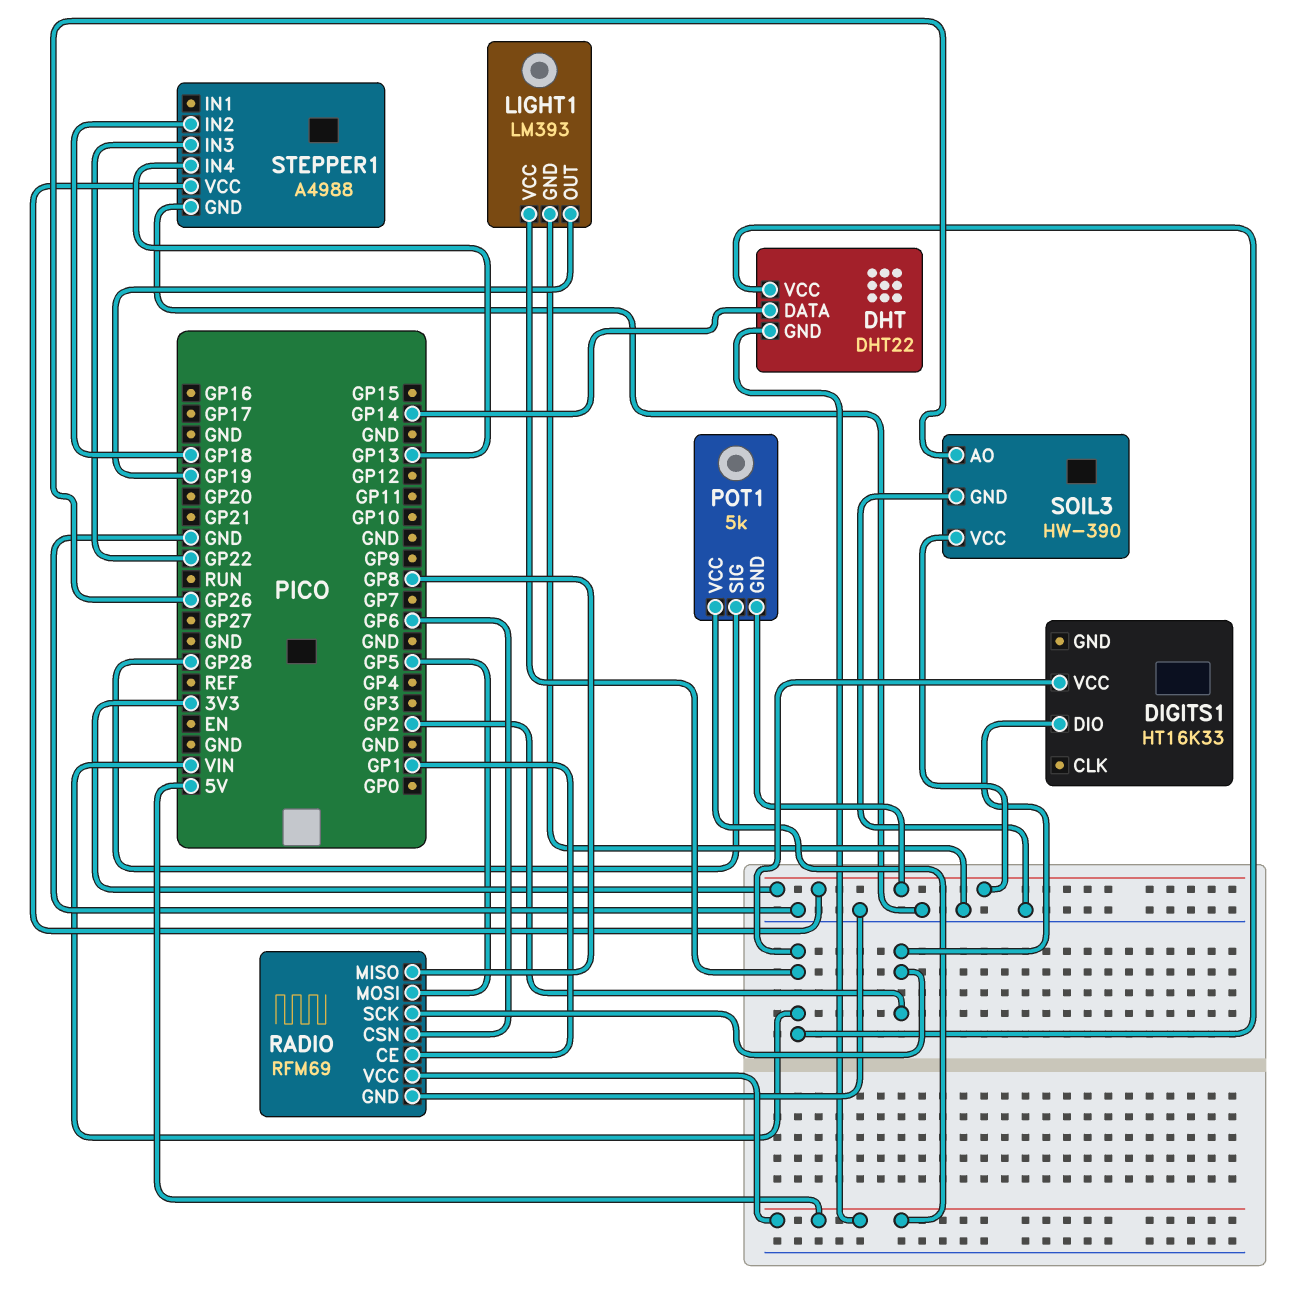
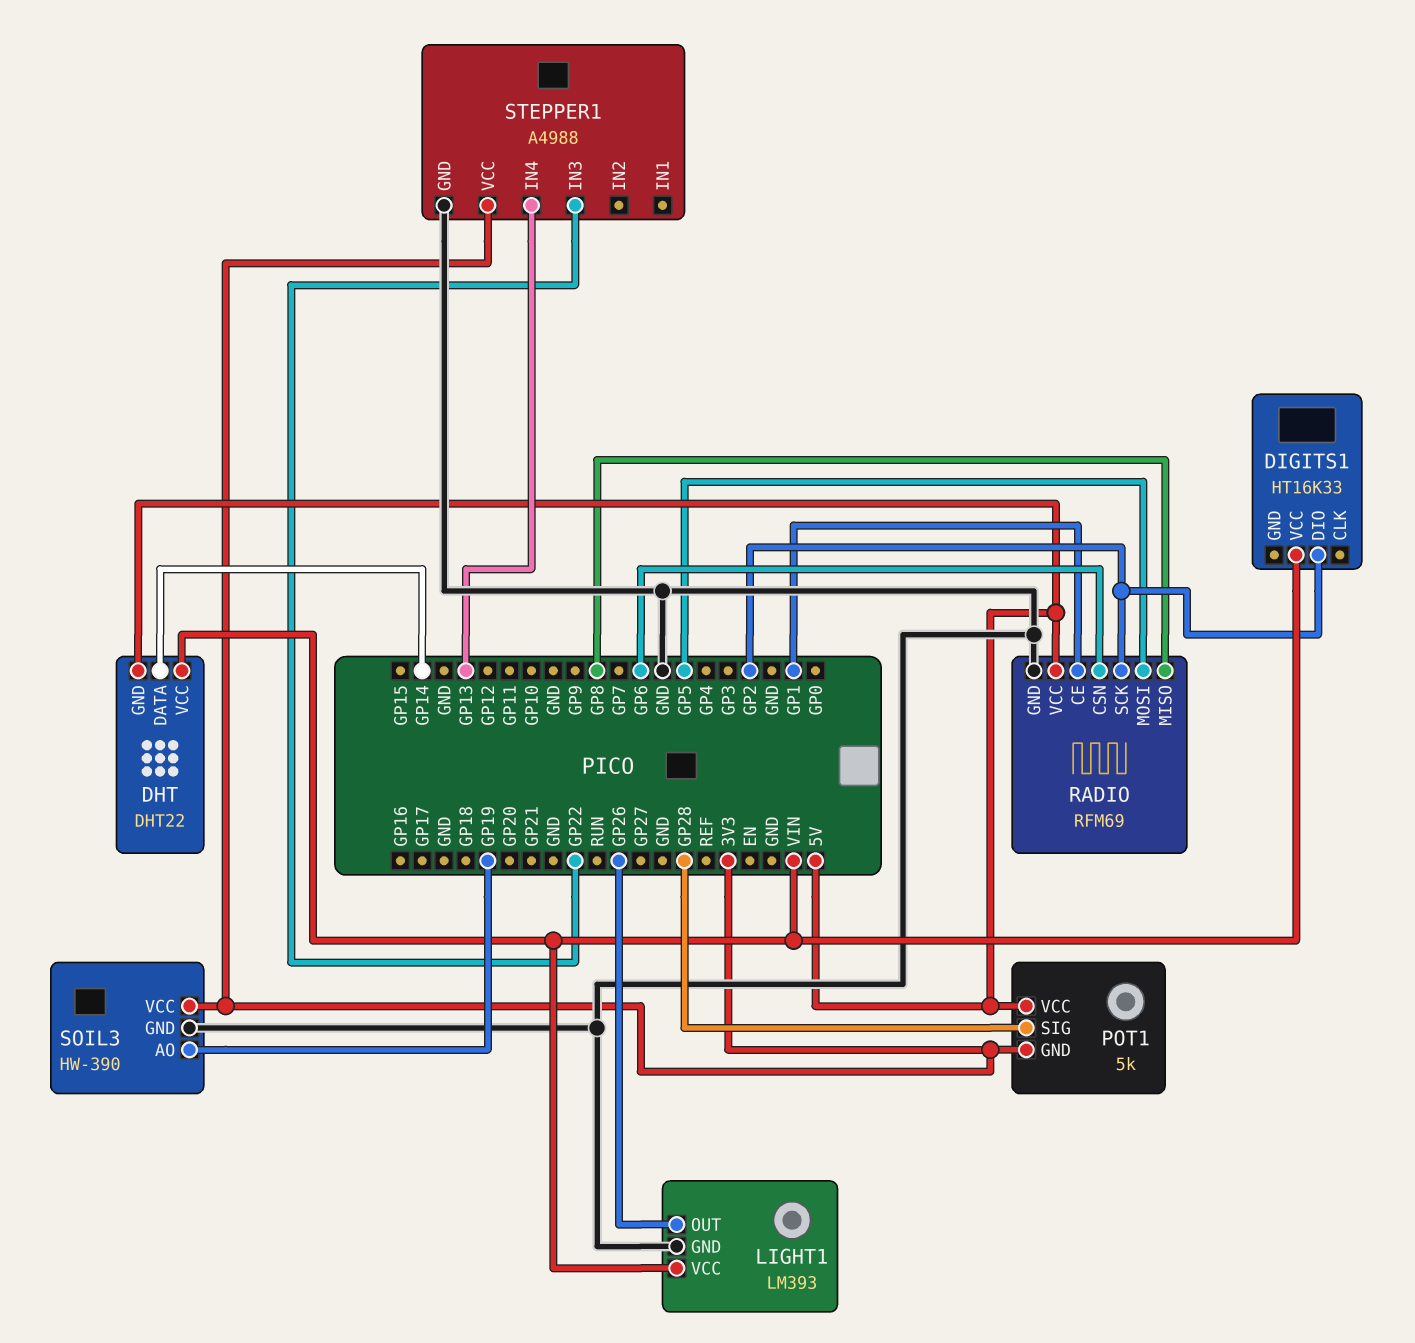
LIGHT1 pin OUT: GP19 -> GP26
SOIL3 pin AO: GP26 -> GP19
STEPPER1 pin IN2: GP18 -> none

